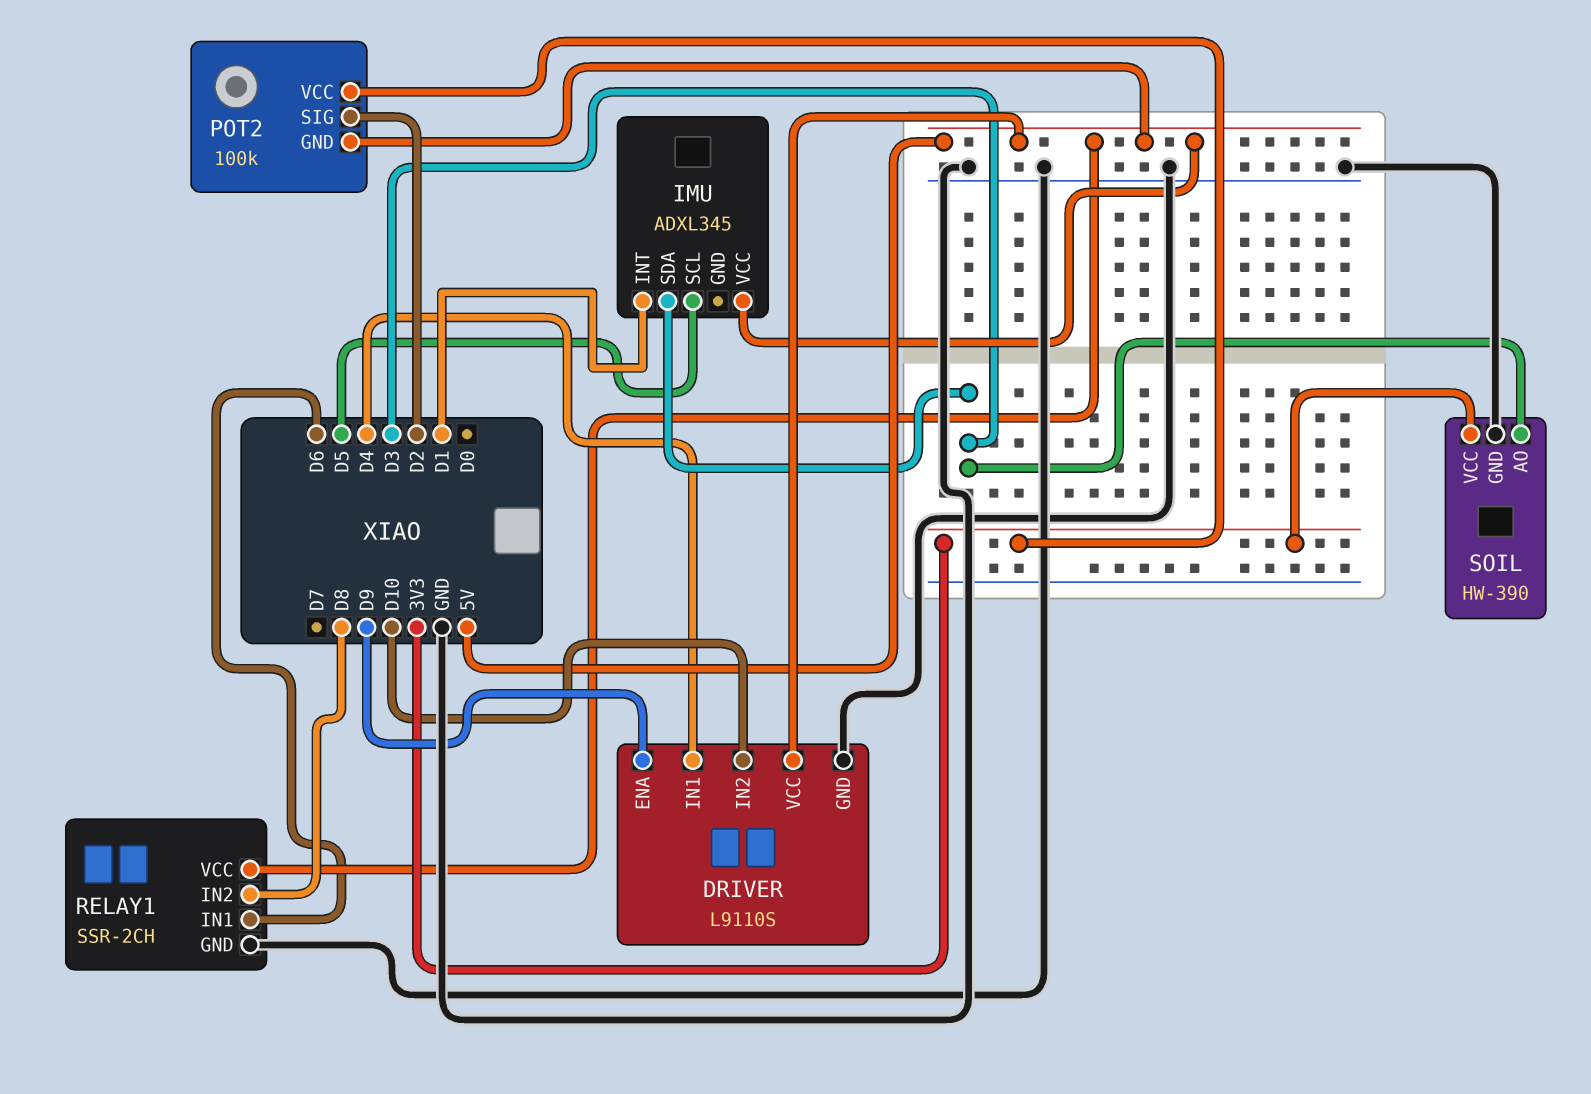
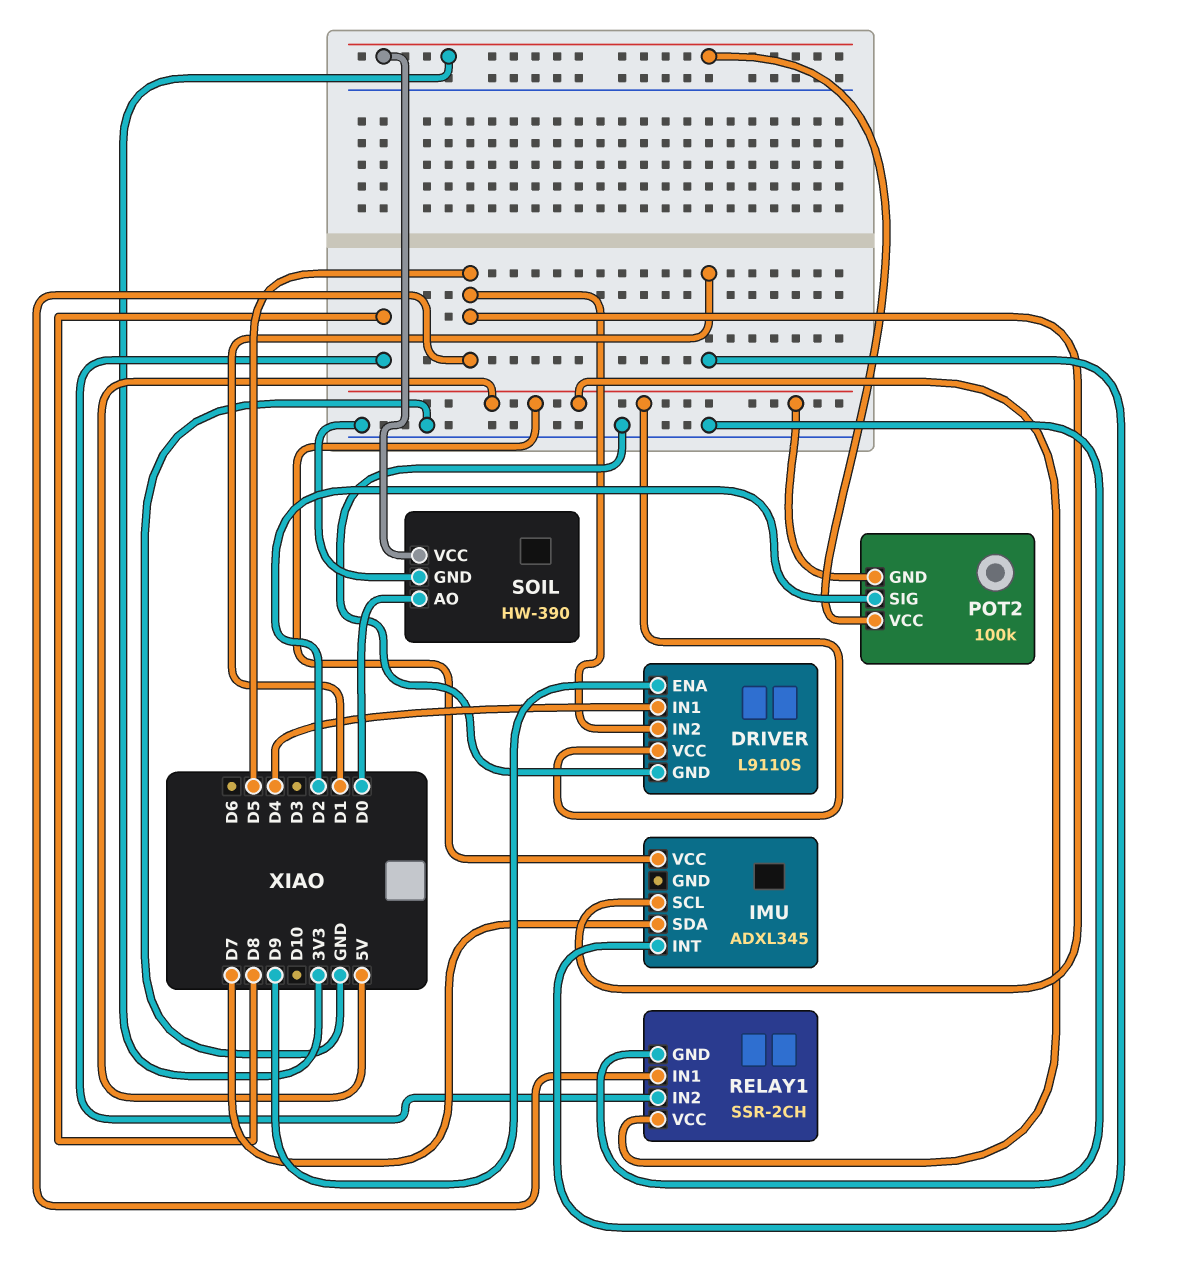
DRIVER pin IN2: D10 -> D5
IMU pin SDA: D3 -> D7
RELAY1 pin IN1: D6 -> D5
SOIL pin AO: D3 -> D0

